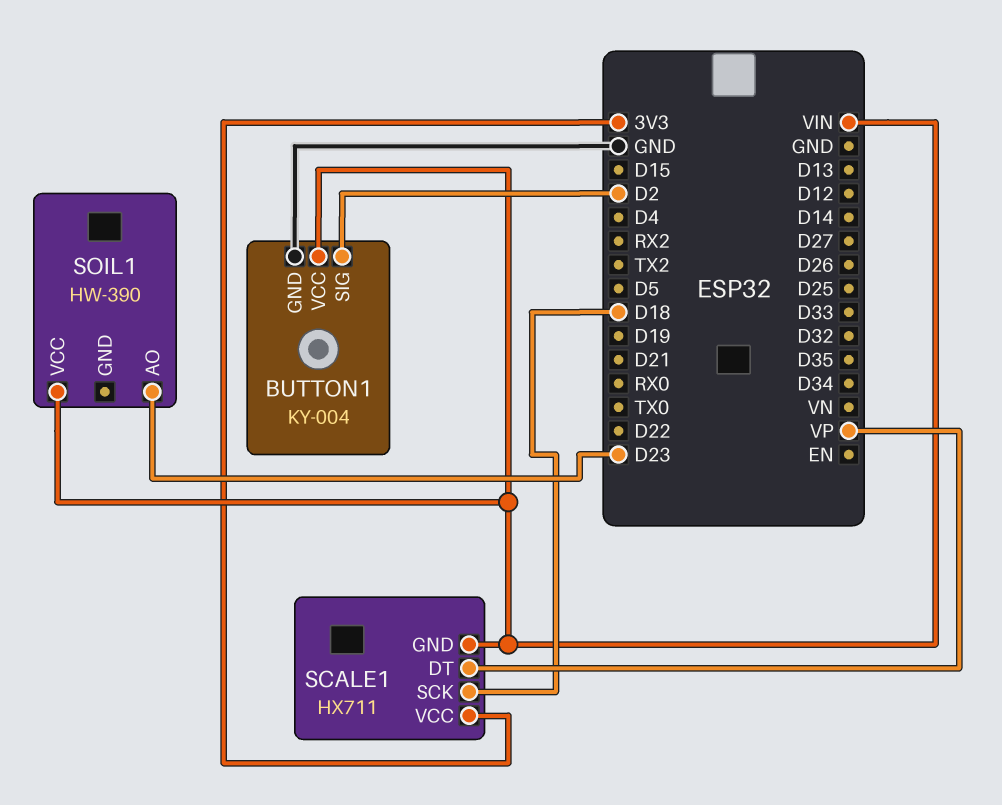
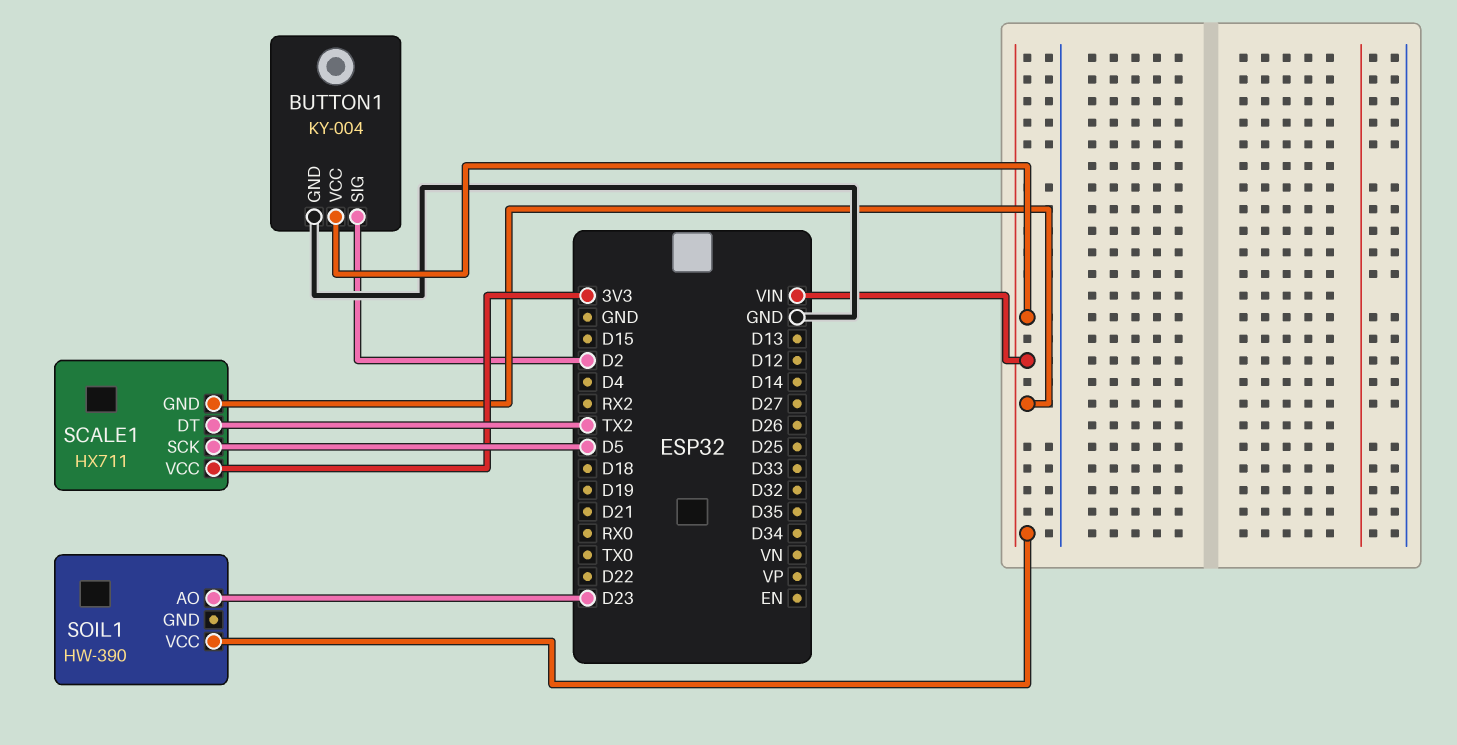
SCALE1 pin DT: VP -> TX2
SCALE1 pin SCK: D18 -> D5

